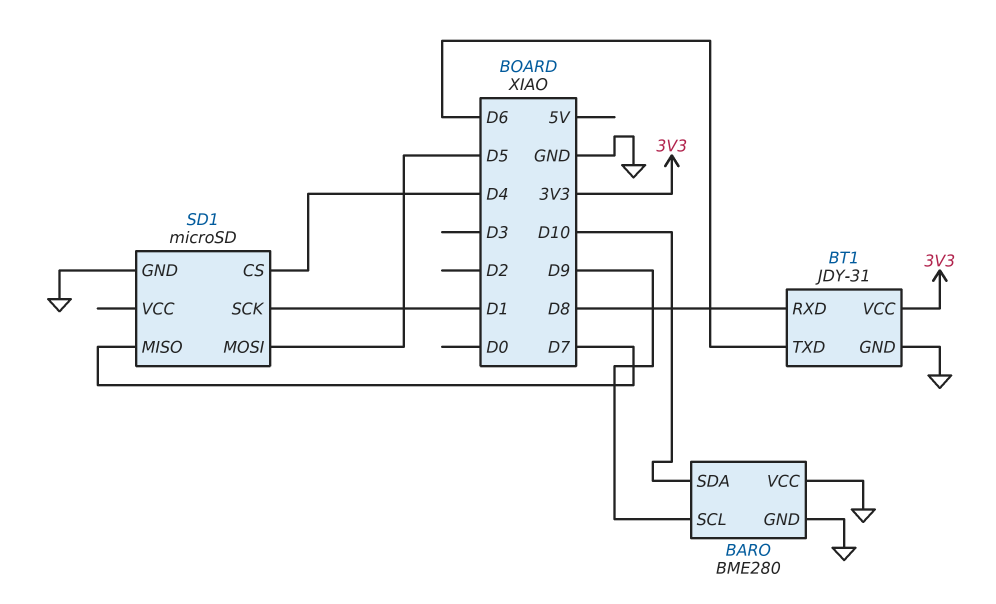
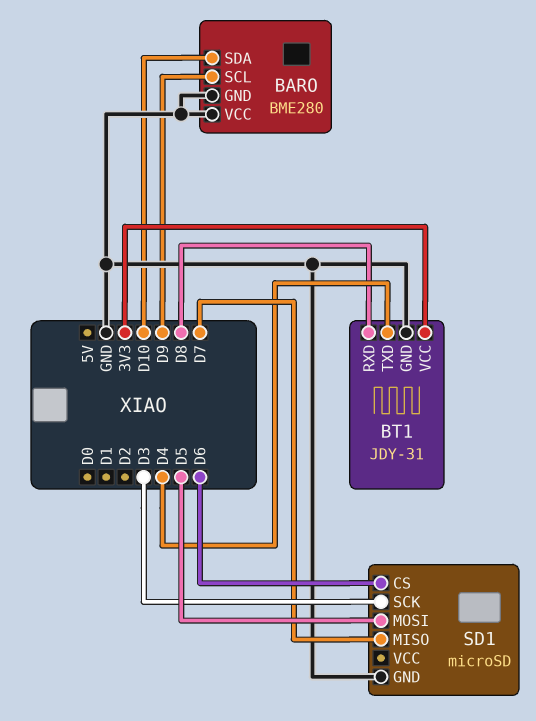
BT1 pin TXD: D6 -> D4
SD1 pin CS: D4 -> D6
SD1 pin SCK: D1 -> D3

